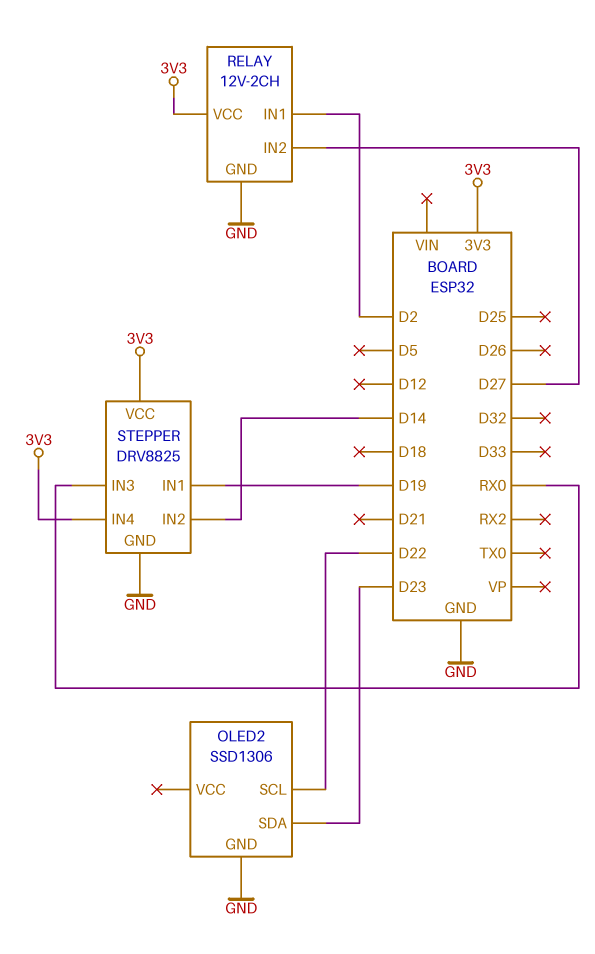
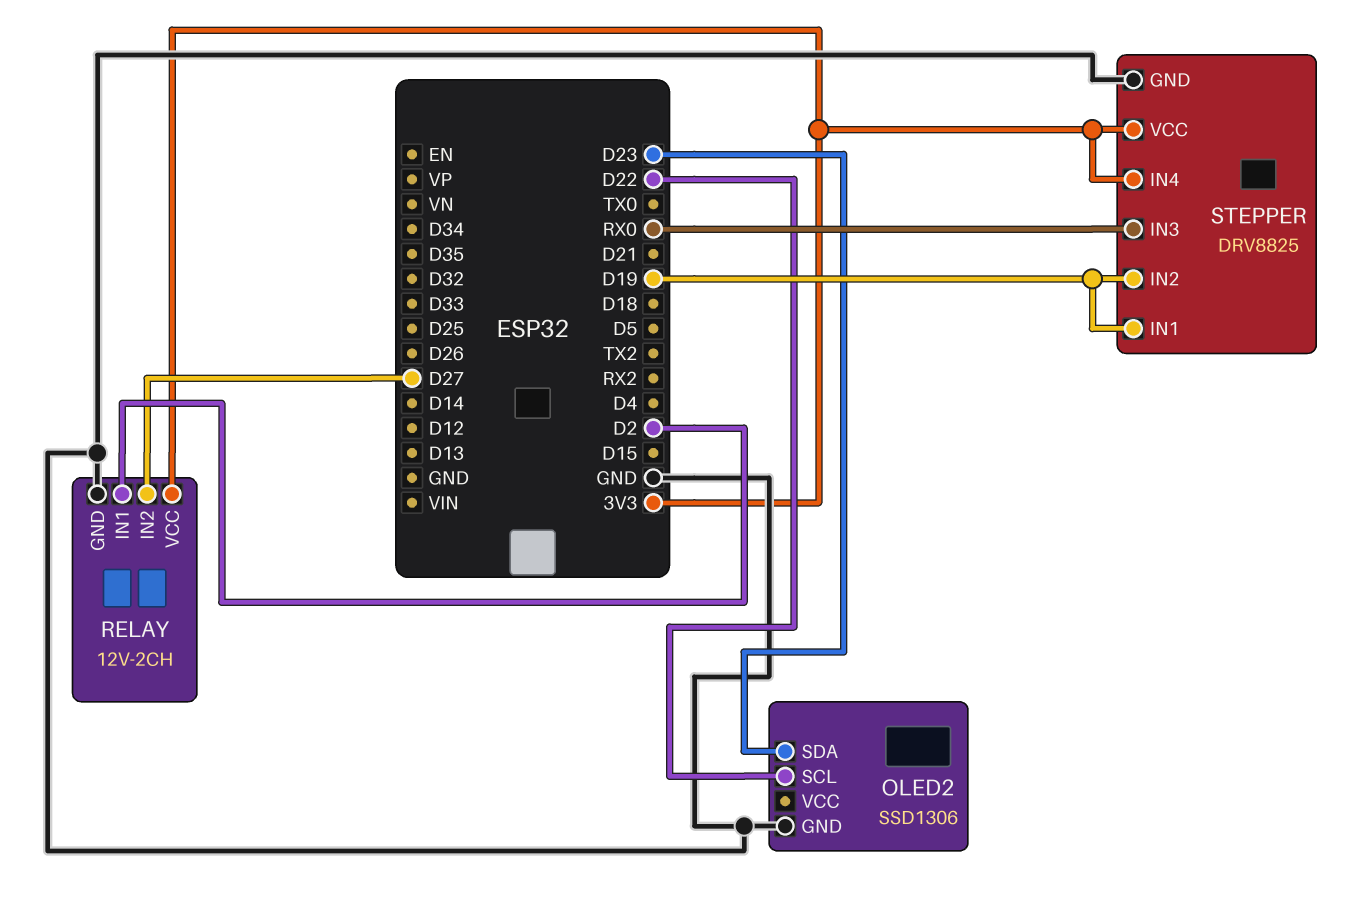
STEPPER pin IN2: D14 -> D19

